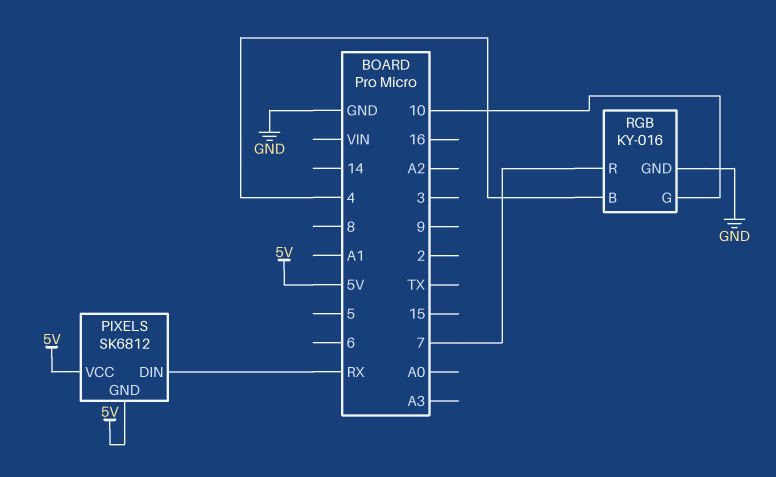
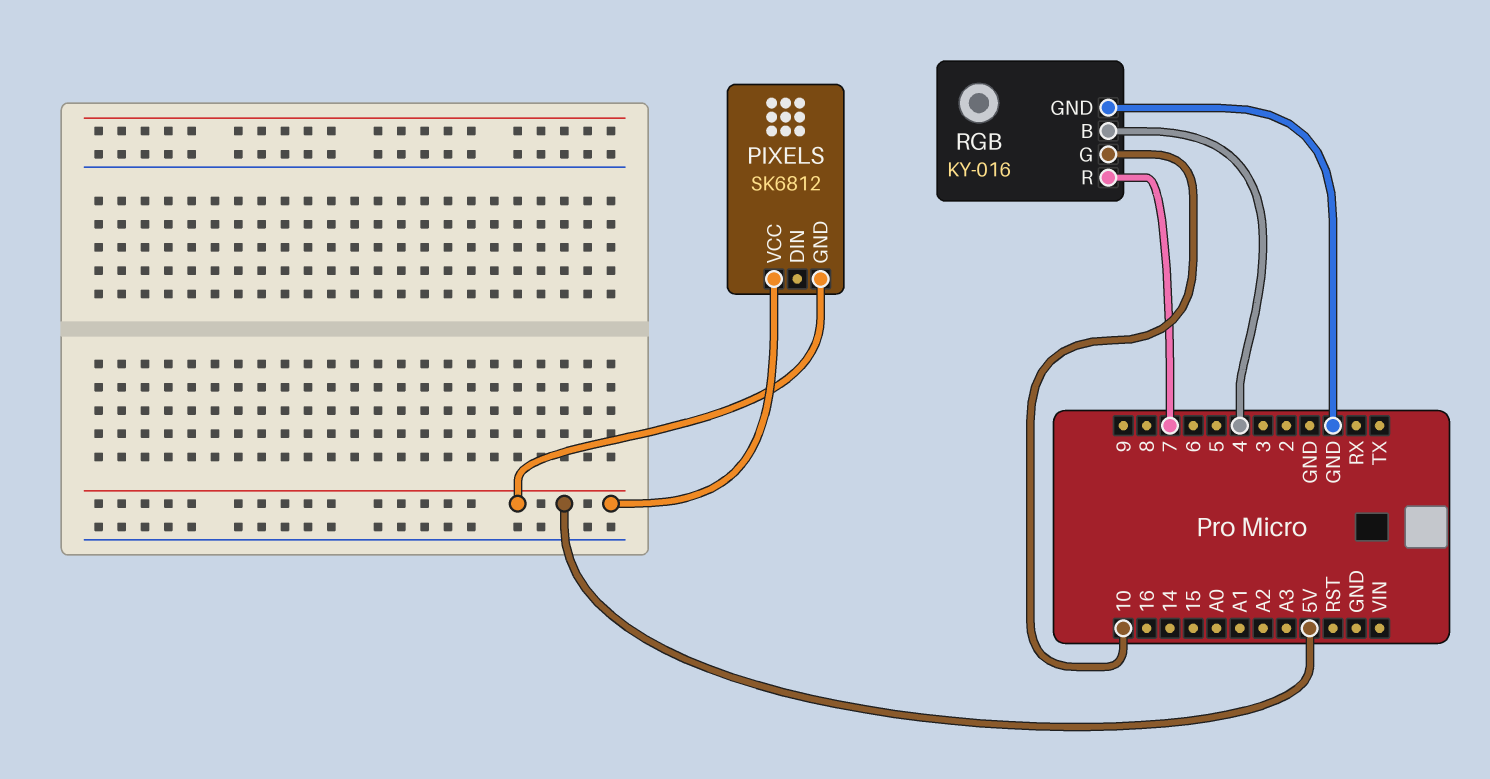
PIXELS pin DIN: RX -> none

